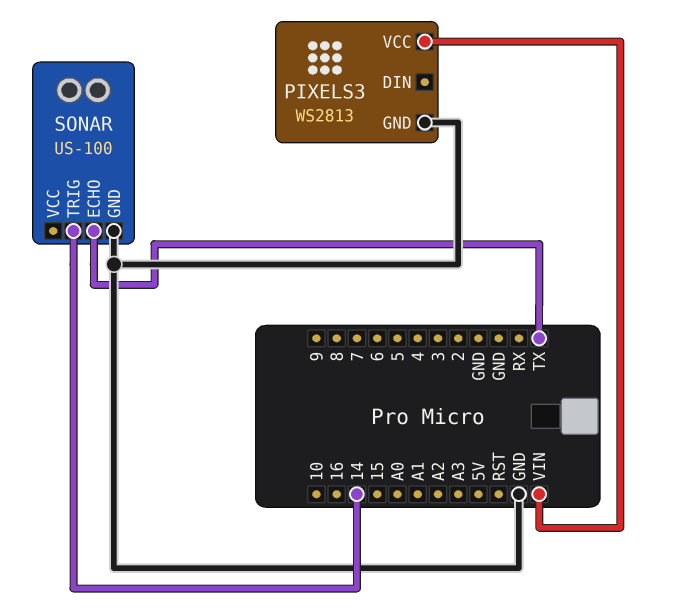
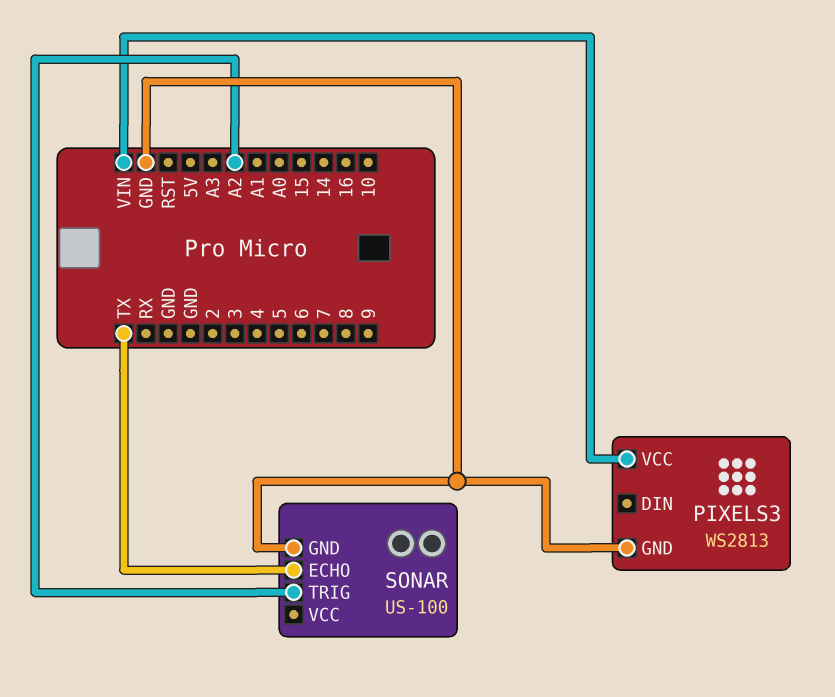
SONAR pin TRIG: 14 -> A2

